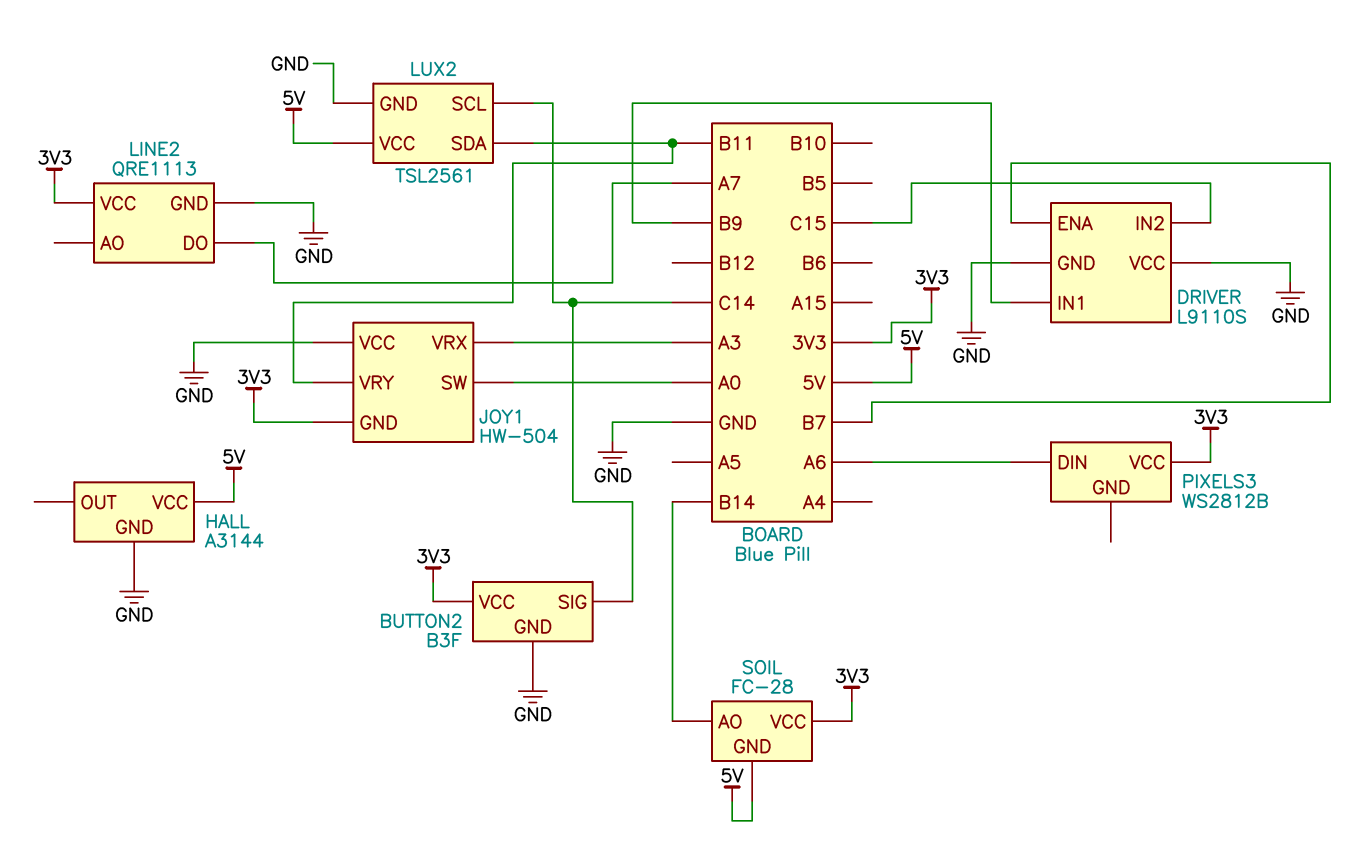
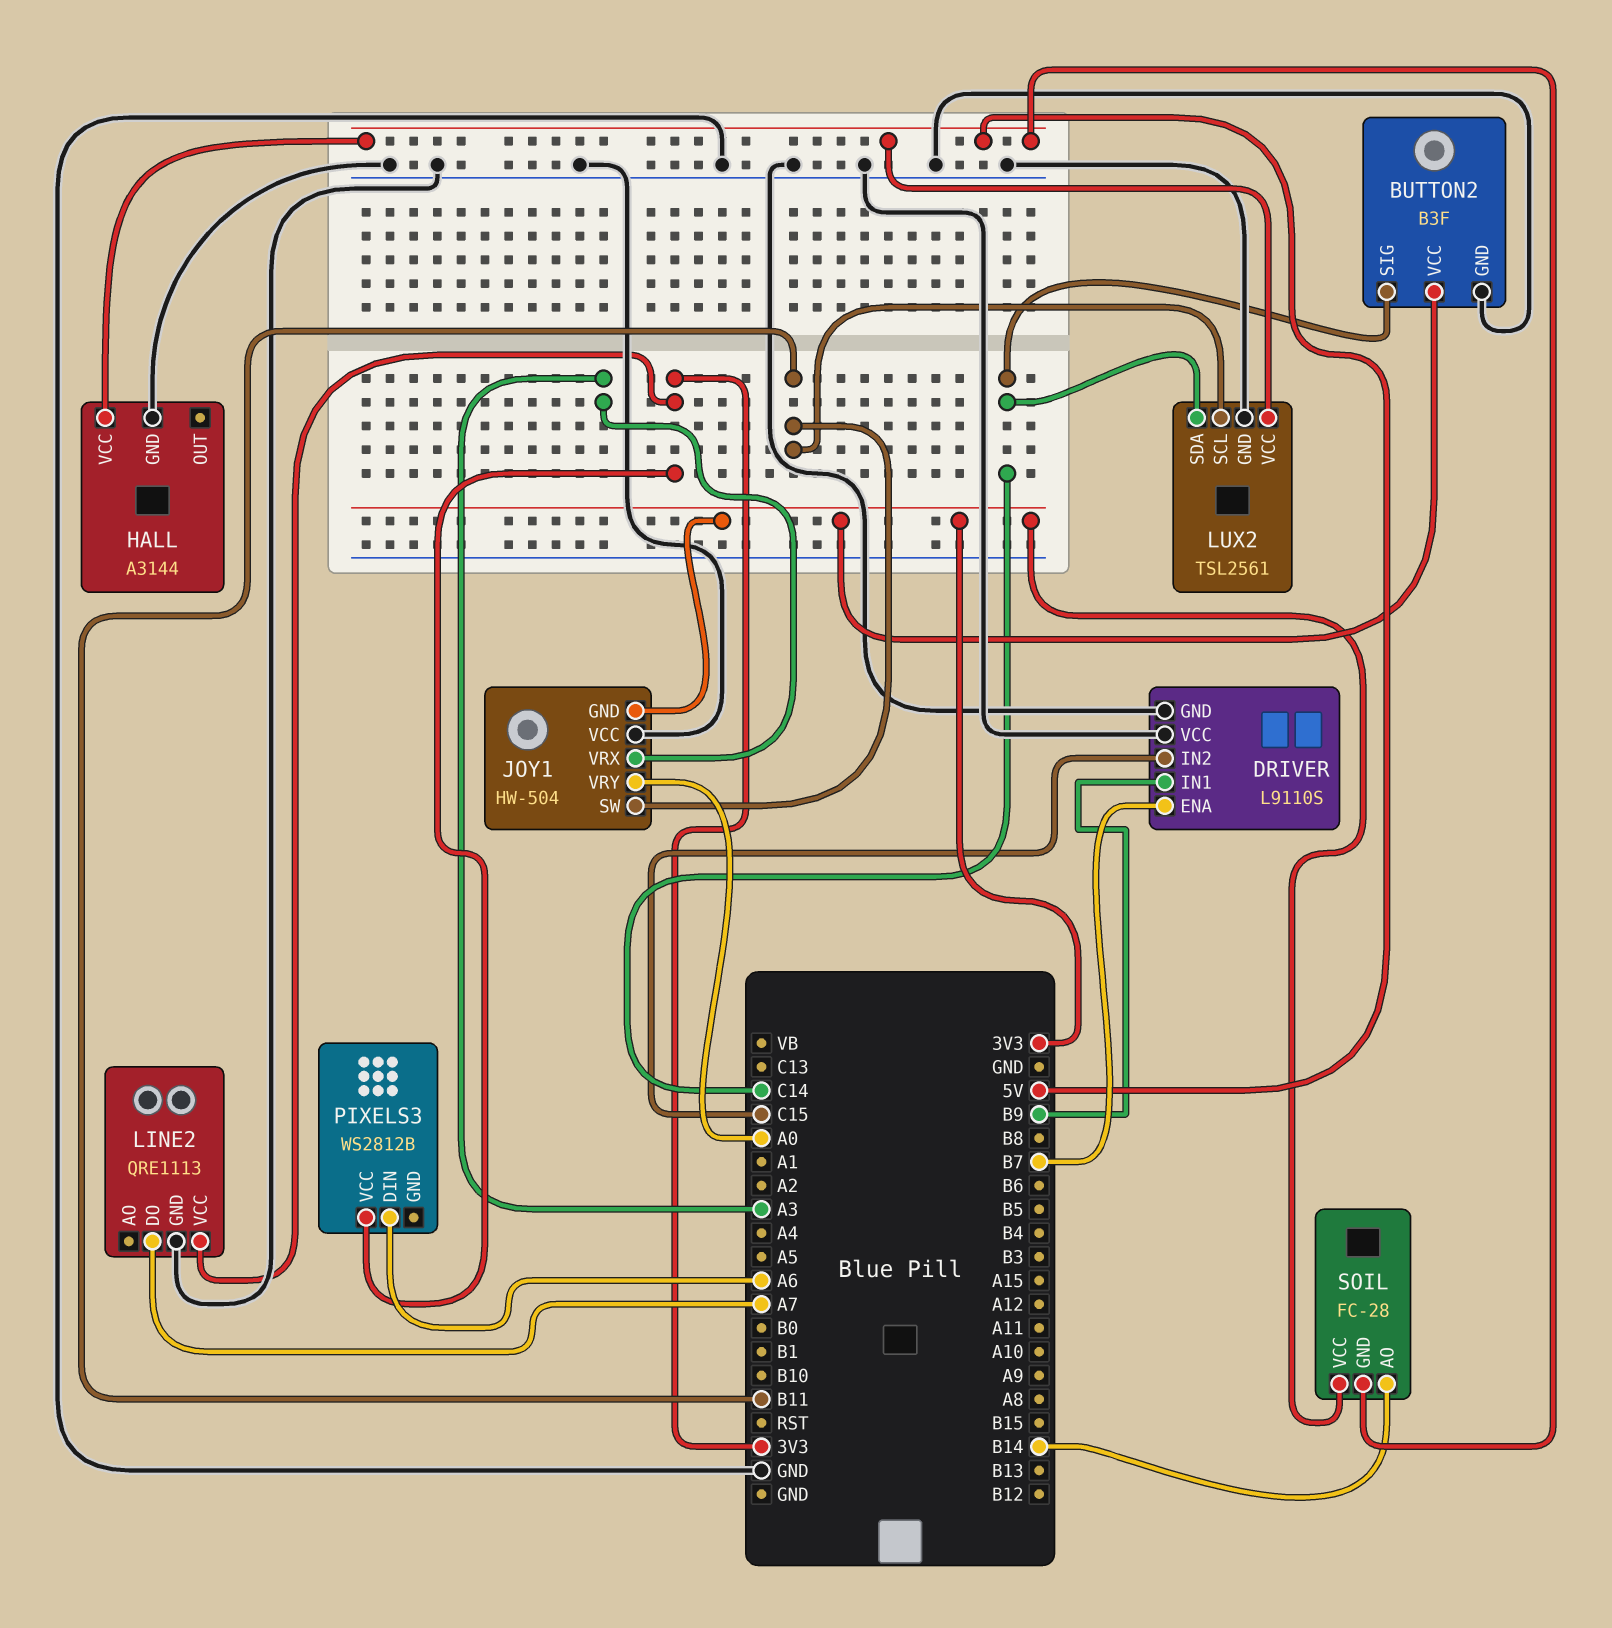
JOY1 pin SW: A0 -> B11
JOY1 pin VRY: B11 -> A0
LUX2 pin SCL: C14 -> B11
LUX2 pin SDA: B11 -> C14

